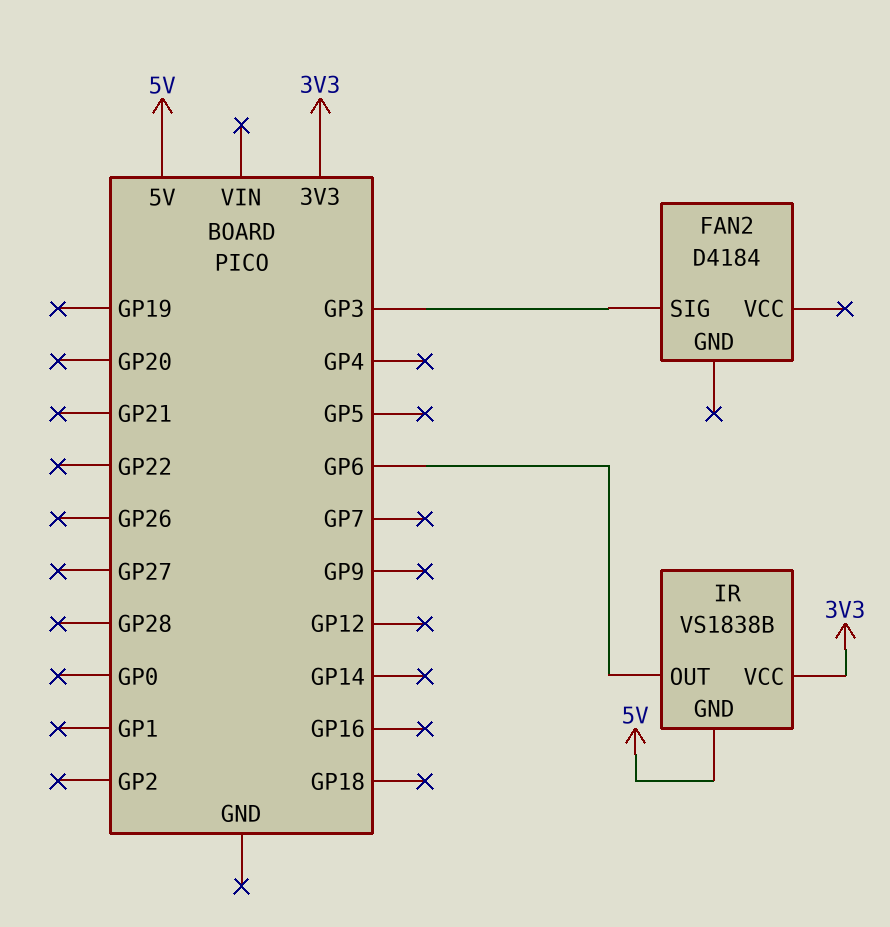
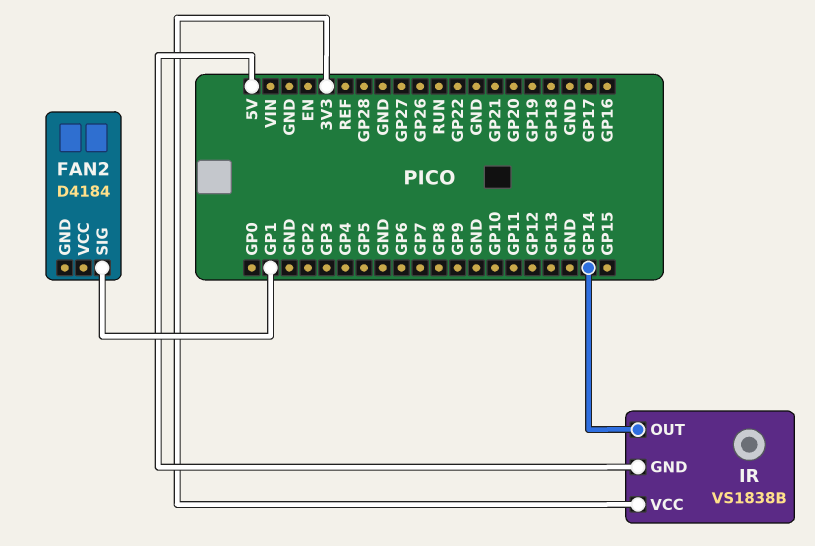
FAN2 pin SIG: GP3 -> GP1
IR pin OUT: GP6 -> GP14

